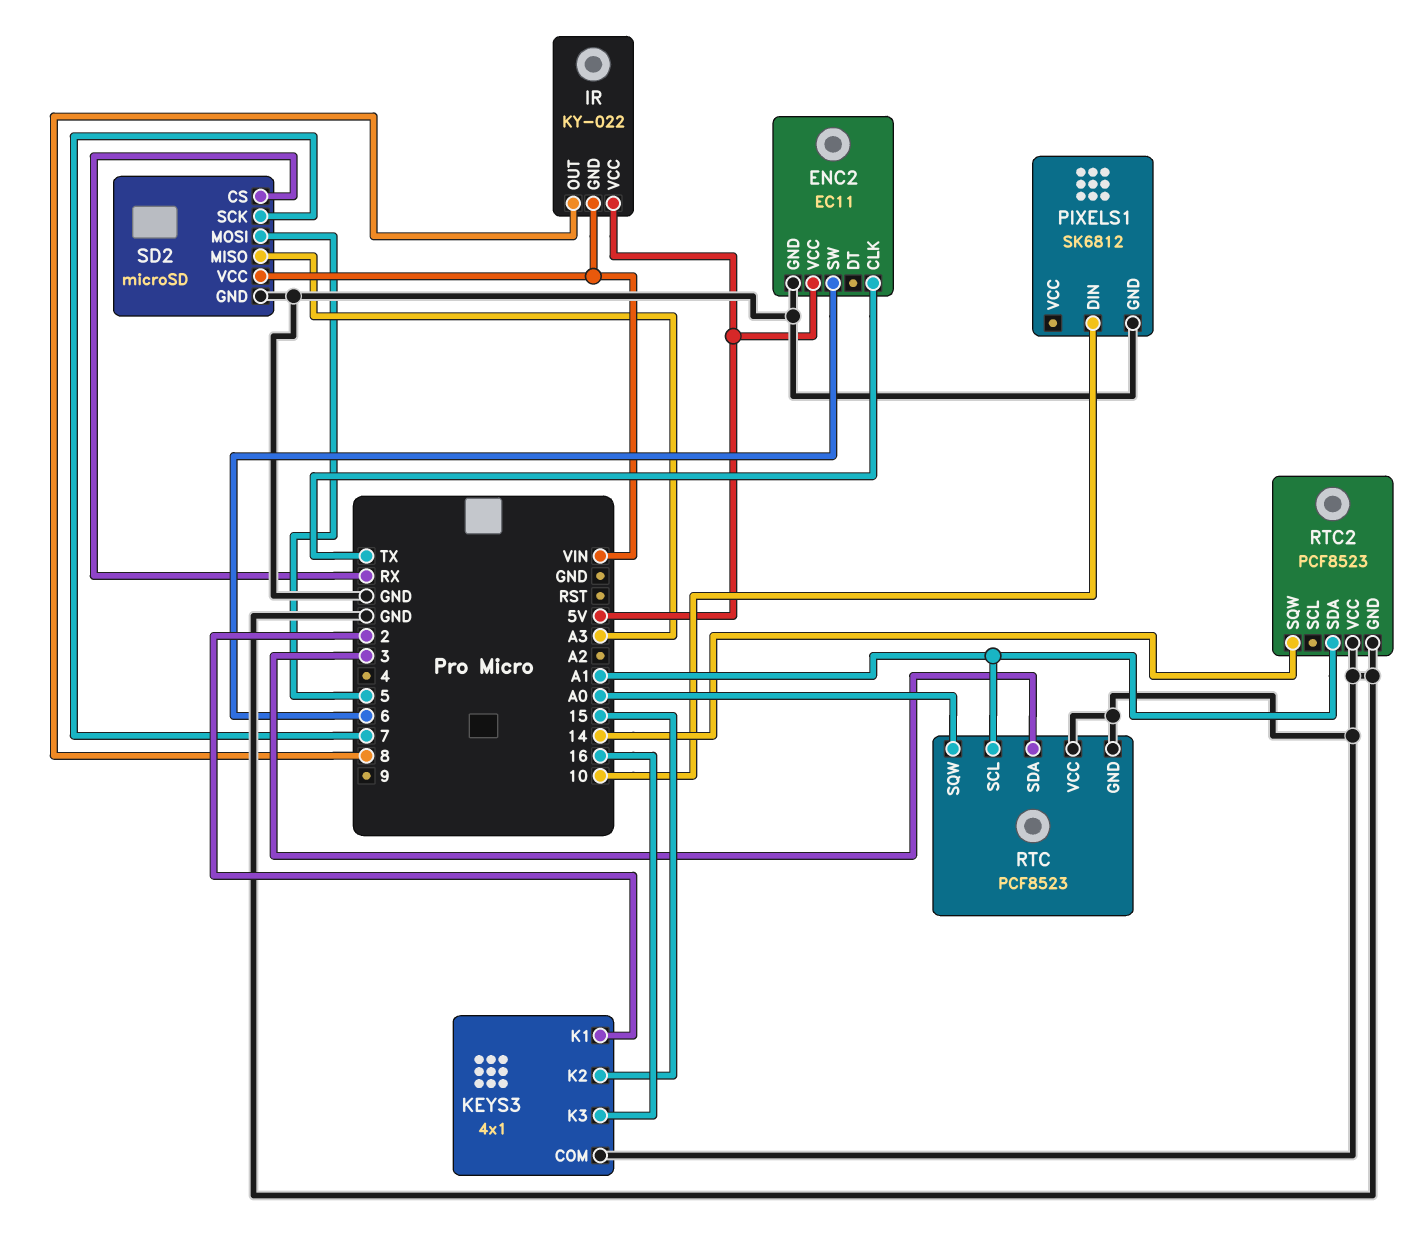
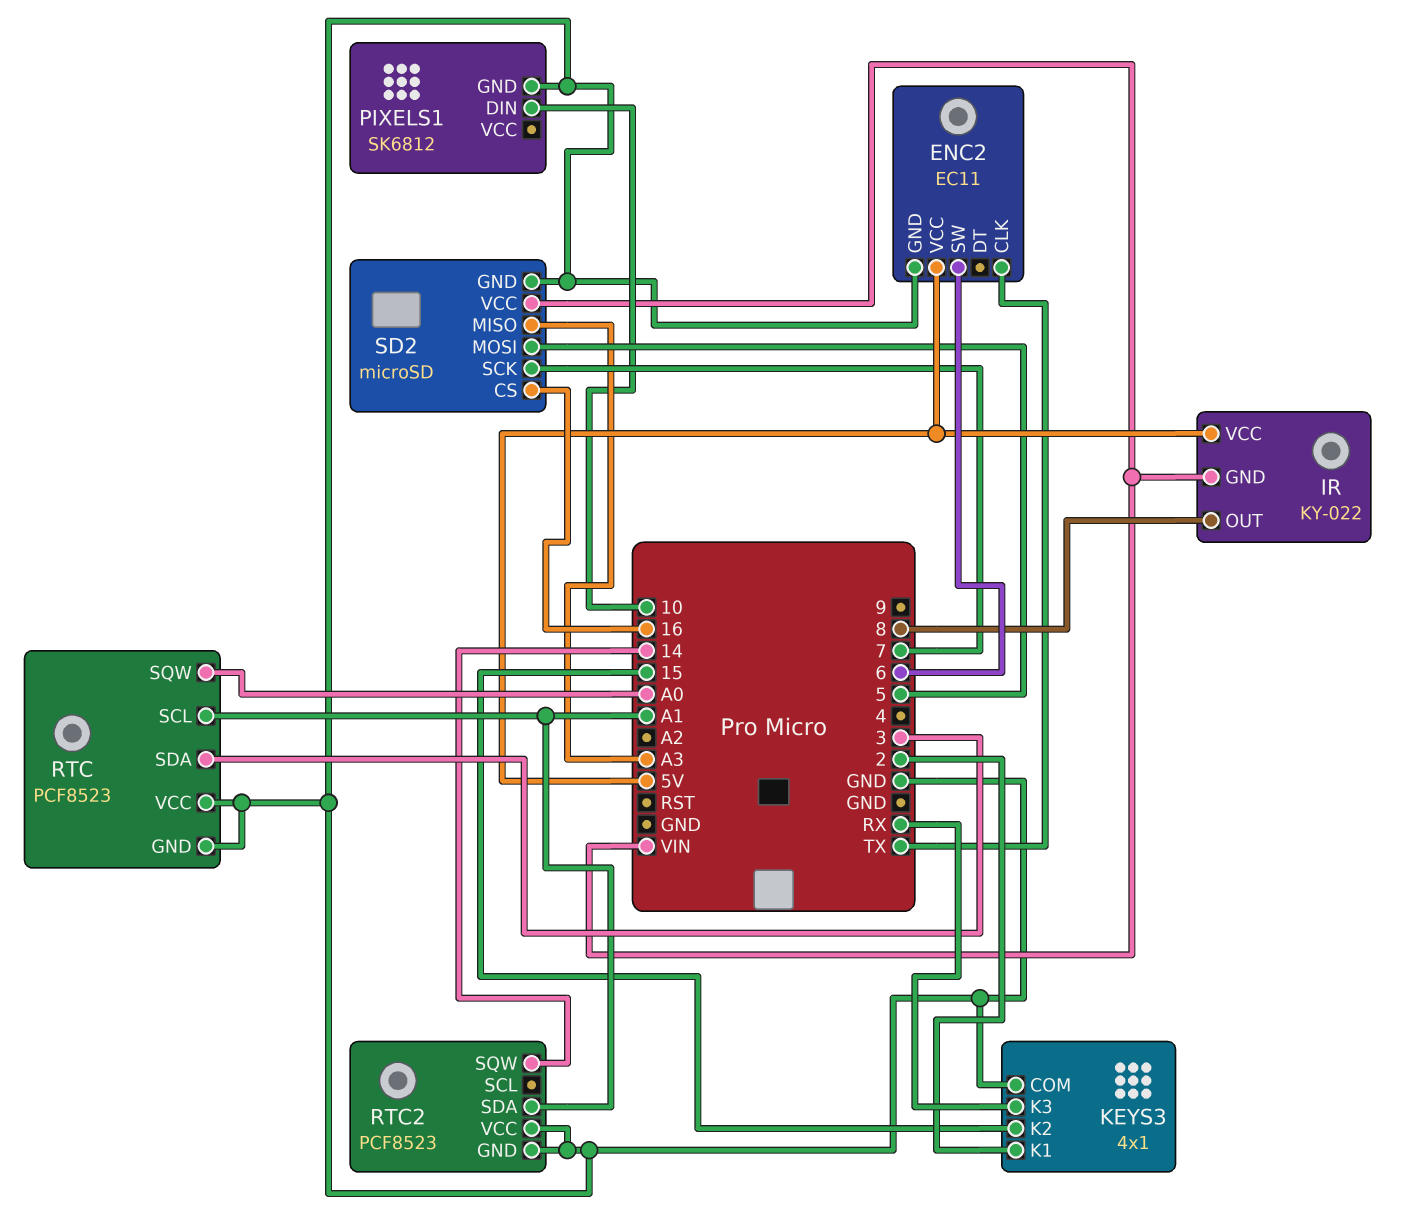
KEYS3 pin K3: 16 -> RX
SD2 pin CS: RX -> 16

